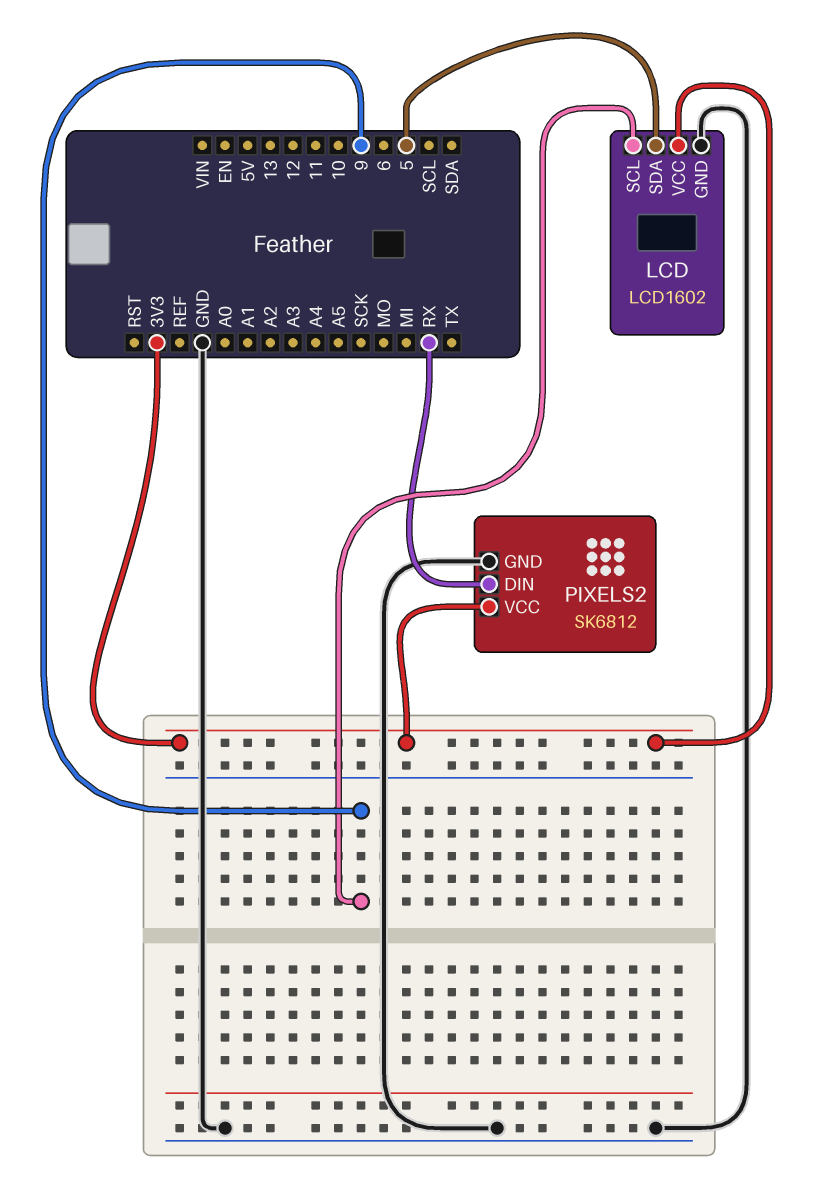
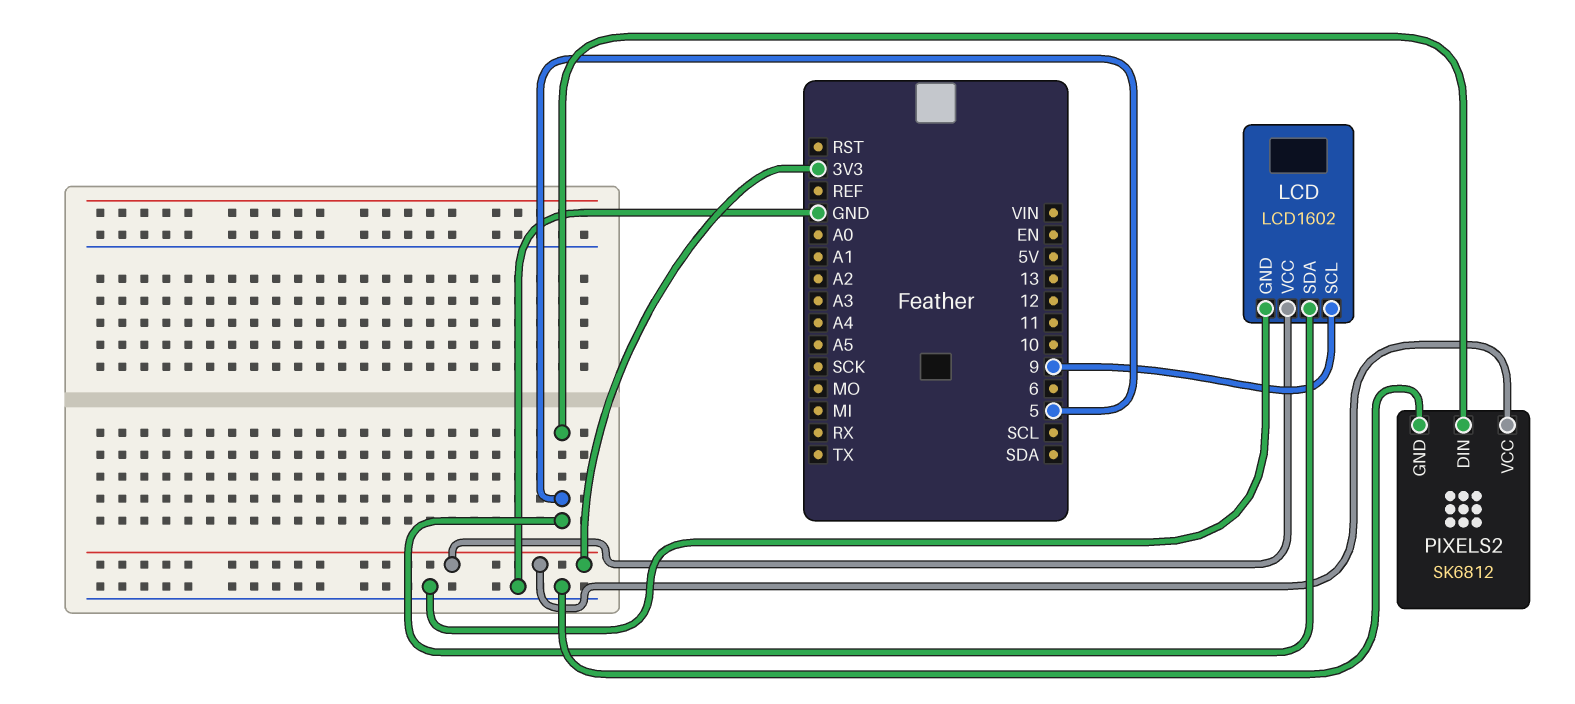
PIXELS2 pin DIN: RX -> 5

